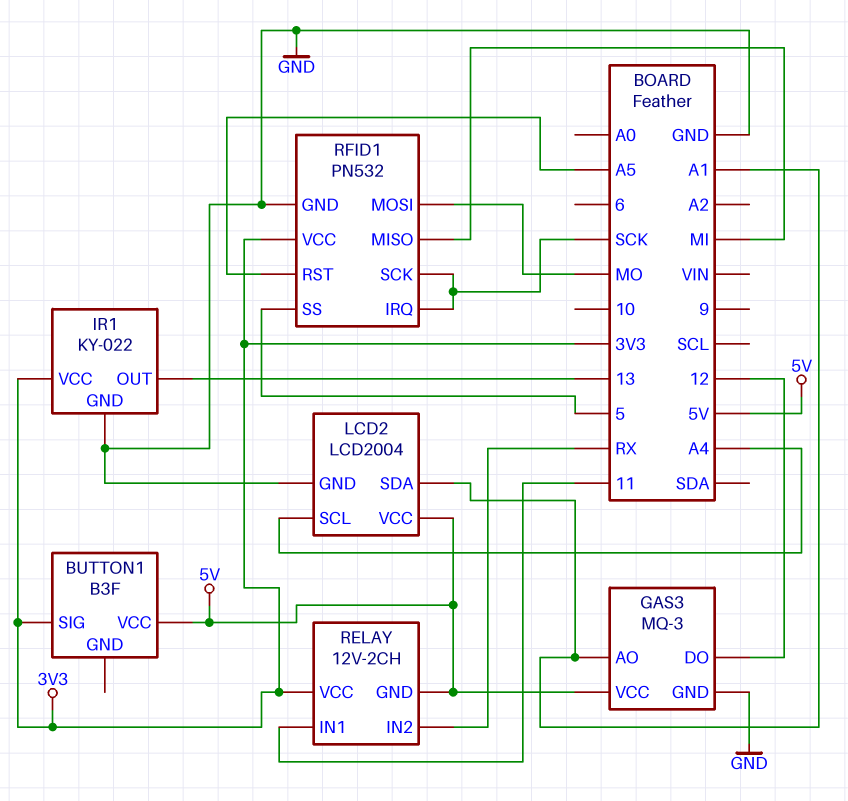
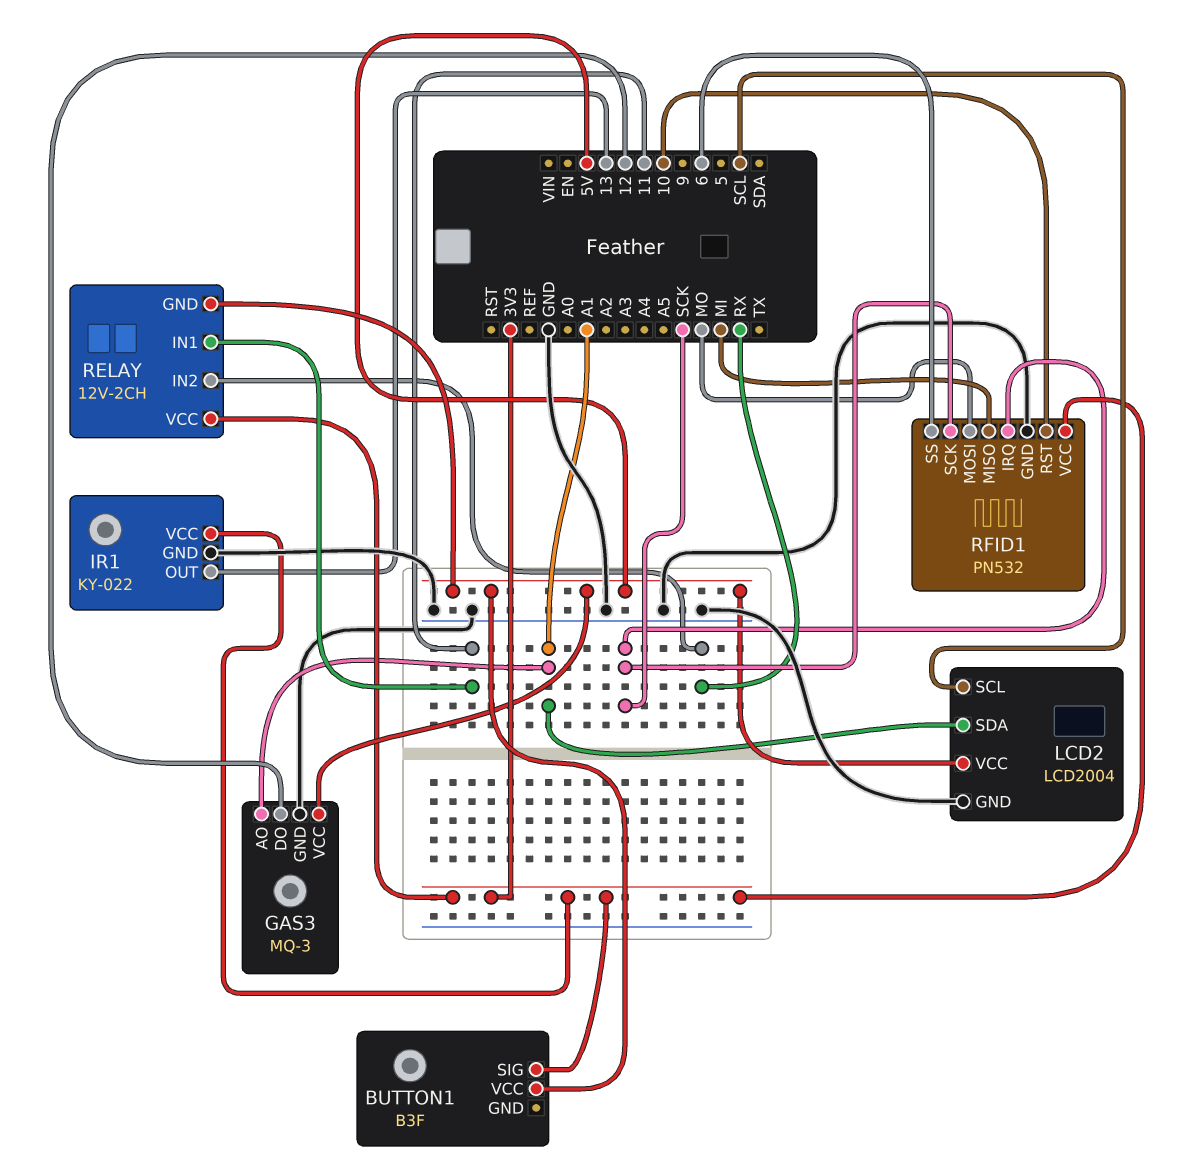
LCD2 pin SCL: A4 -> SCL
RFID1 pin RST: A5 -> 10
RFID1 pin SS: 5 -> 6

